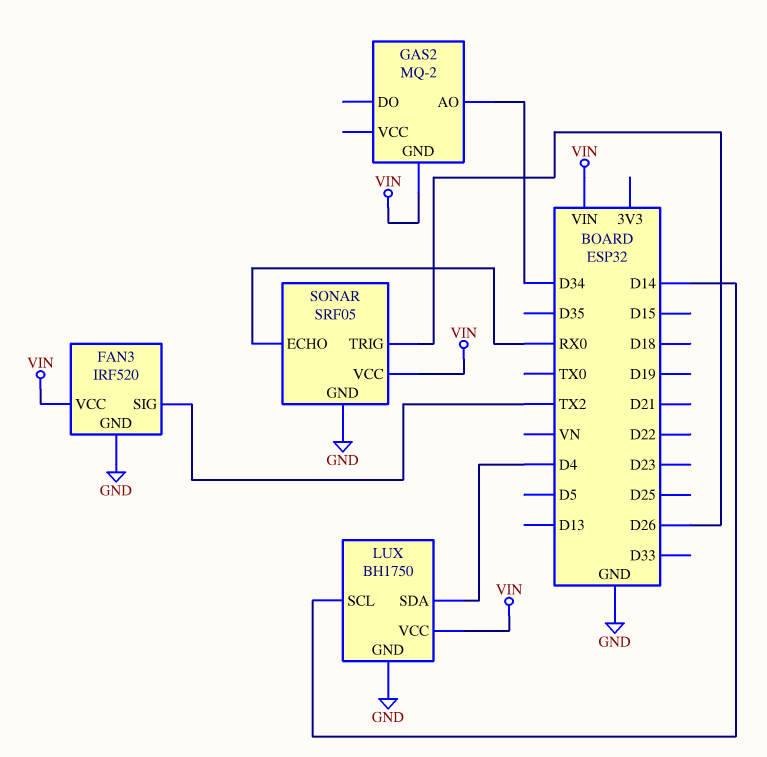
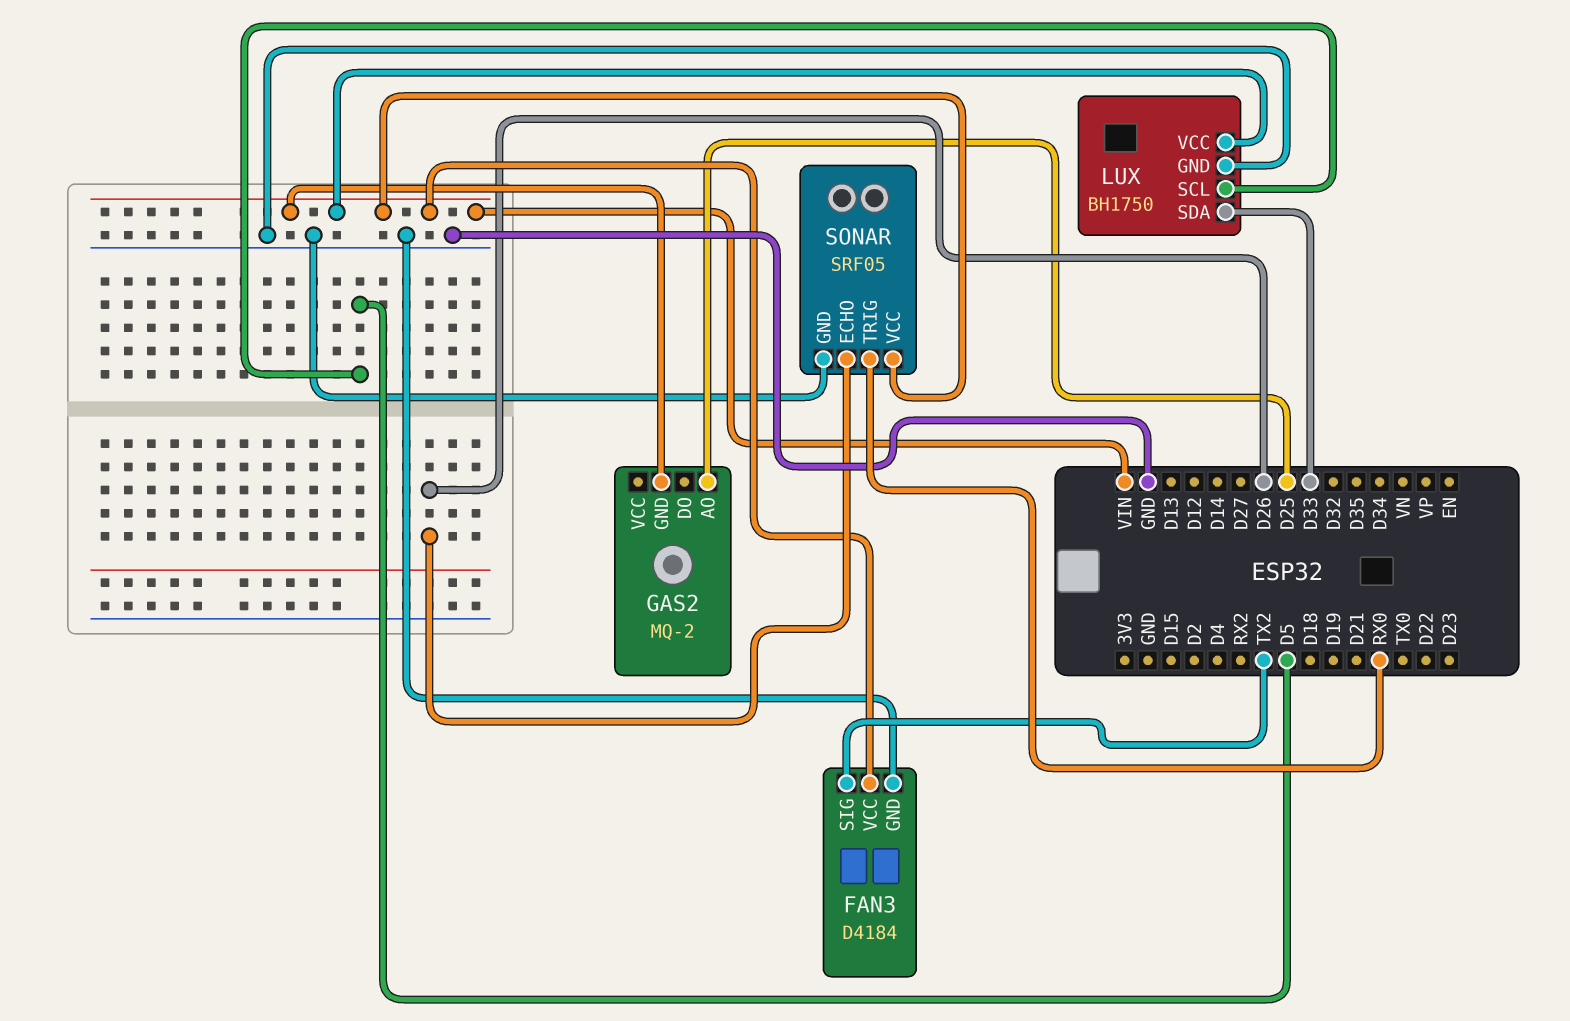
FAN3: IRF520 -> D4184
GAS2 pin AO: D34 -> D25
LUX pin SCL: D14 -> D5
LUX pin SDA: D4 -> D33
SONAR pin ECHO: RX0 -> D26
SONAR pin TRIG: D26 -> RX0

